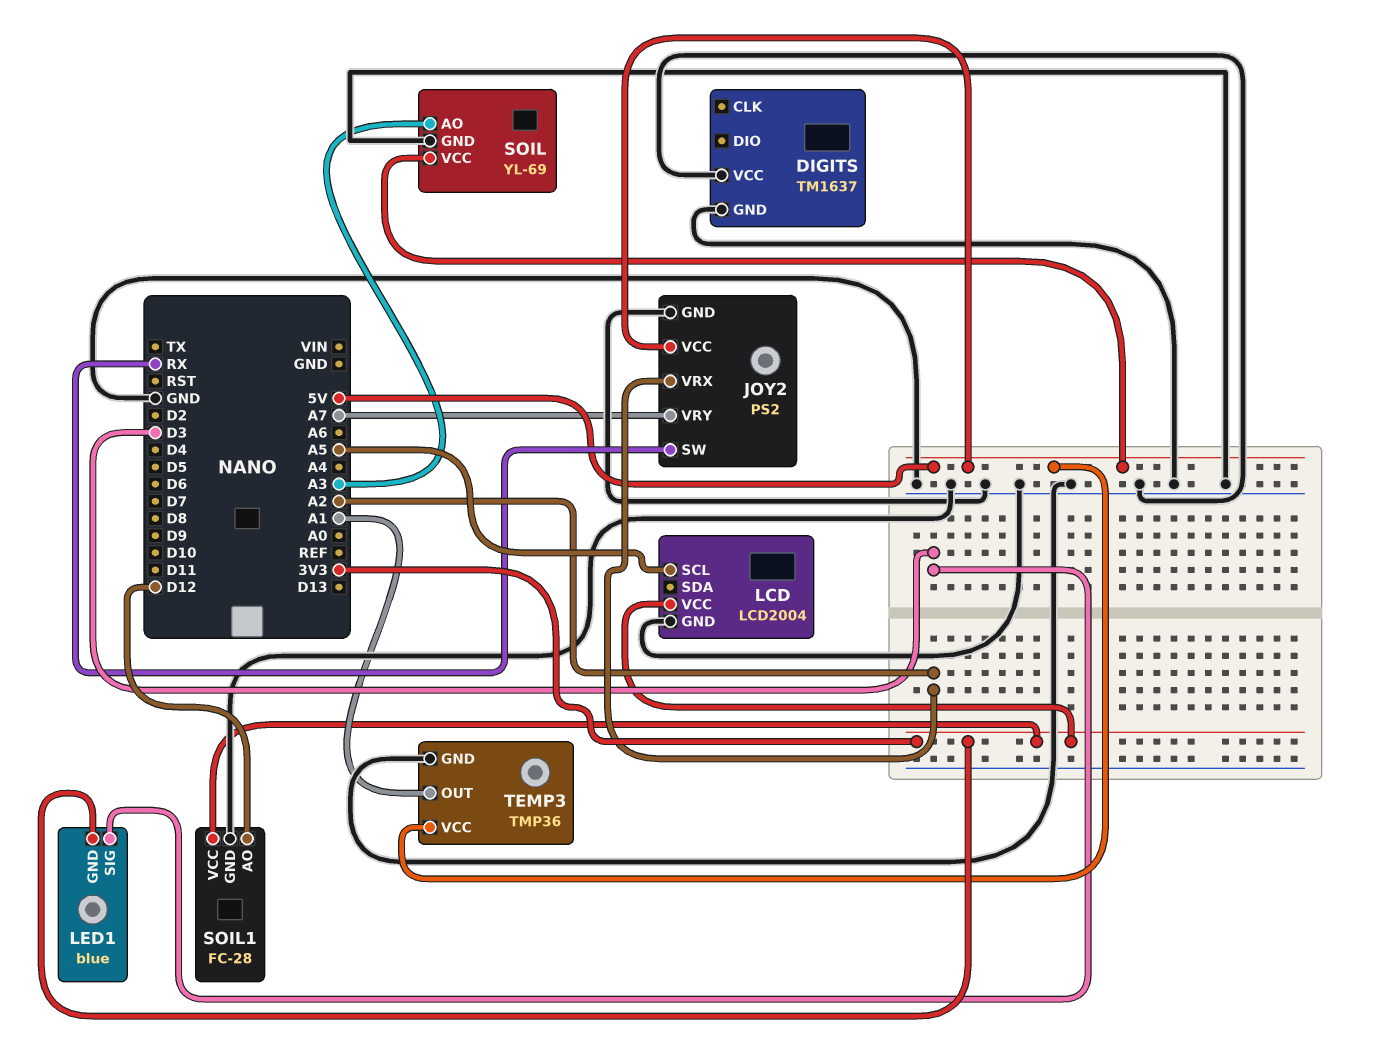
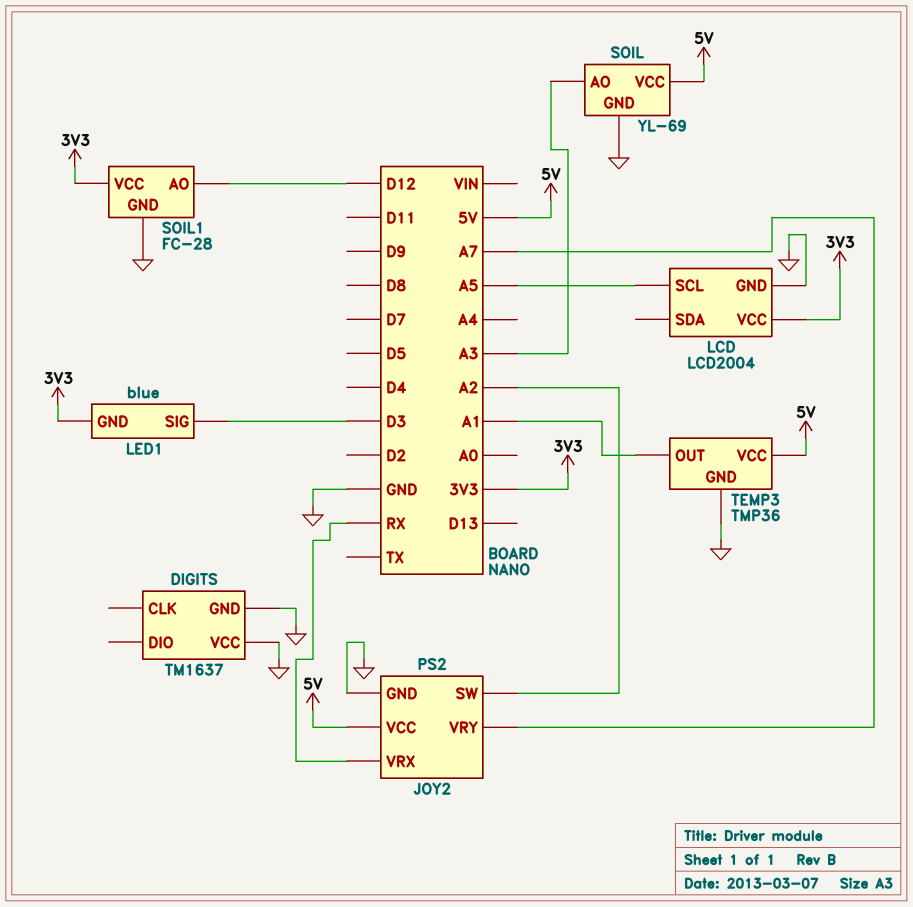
JOY2 pin SW: RX -> A2
JOY2 pin VRX: A2 -> RX

